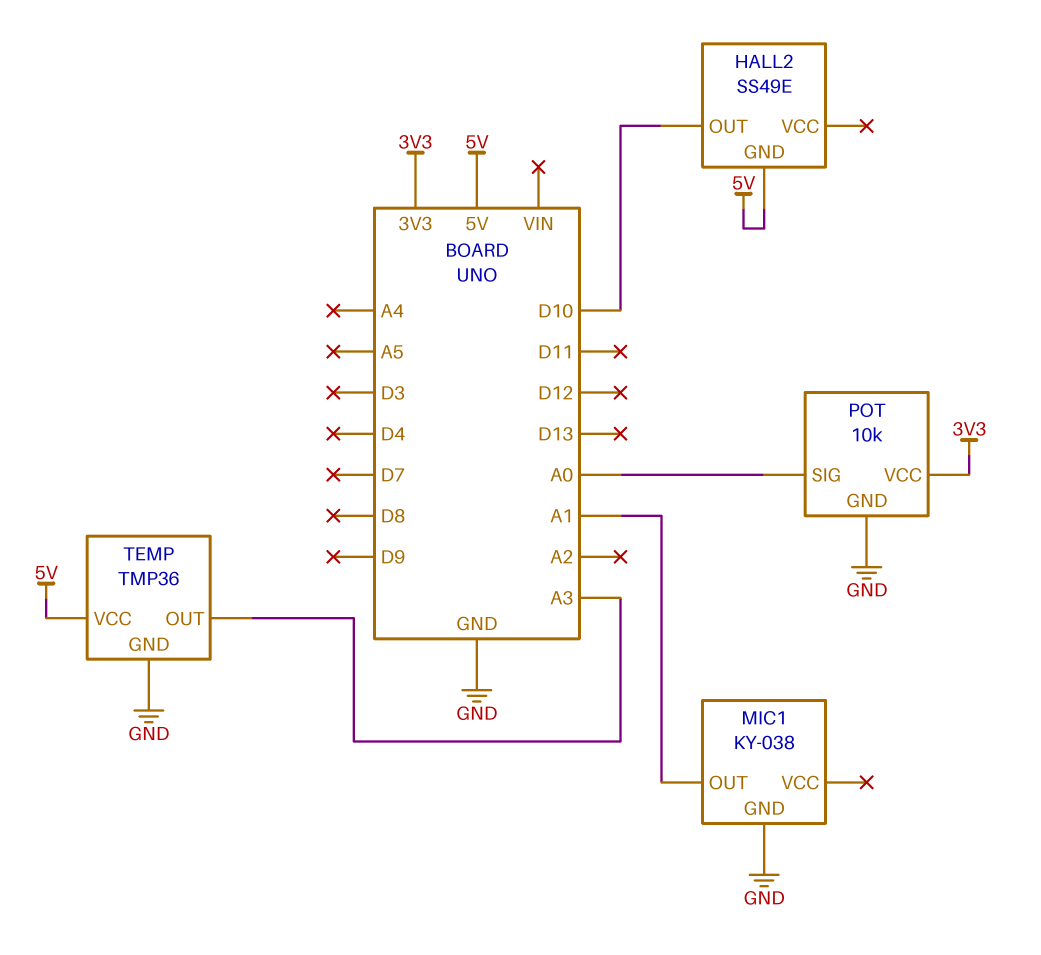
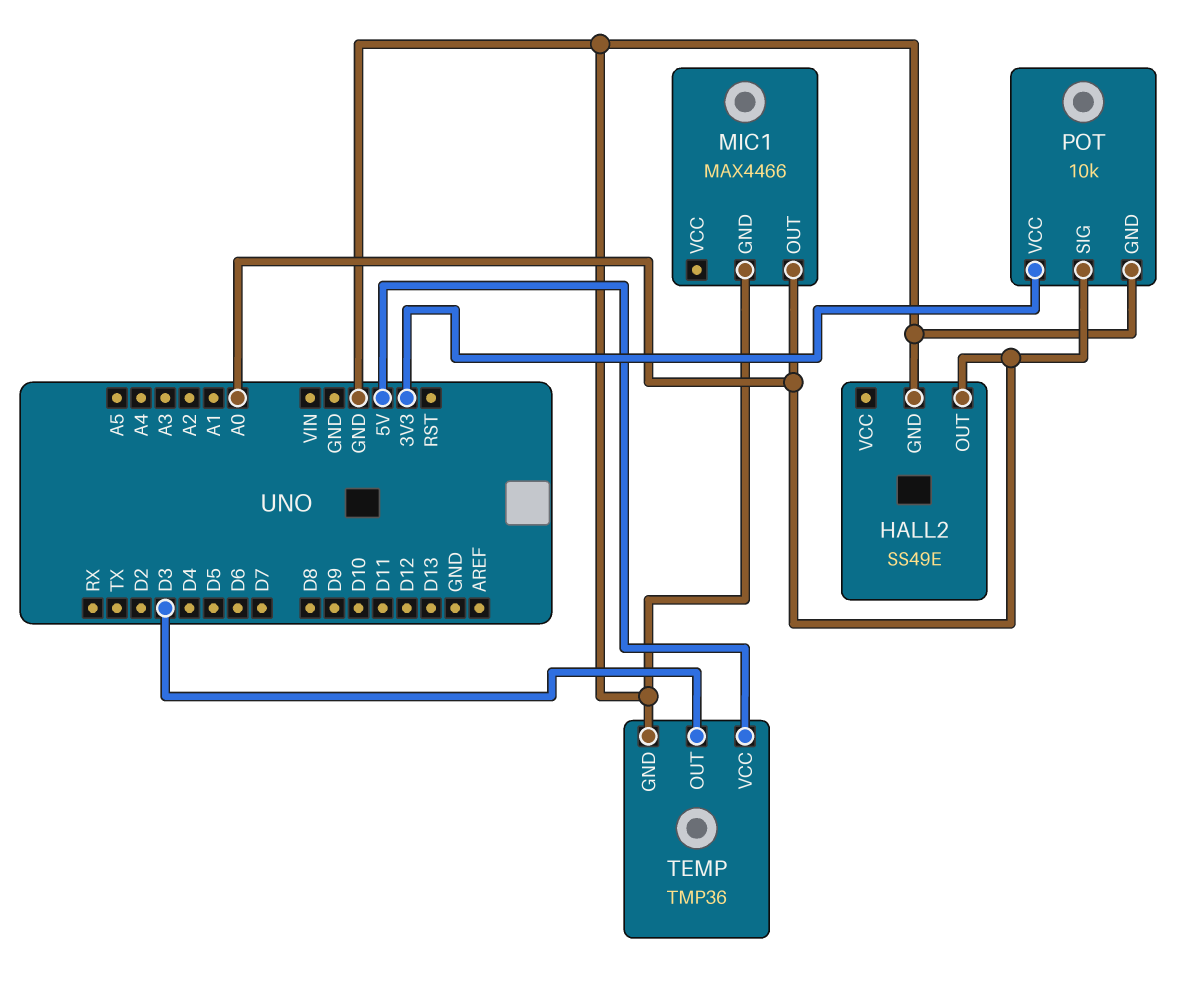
HALL2 pin GND: 5V -> GND
HALL2 pin OUT: D10 -> A0
MIC1: KY-038 -> MAX4466
MIC1 pin OUT: A1 -> A0
TEMP pin OUT: A3 -> D3

